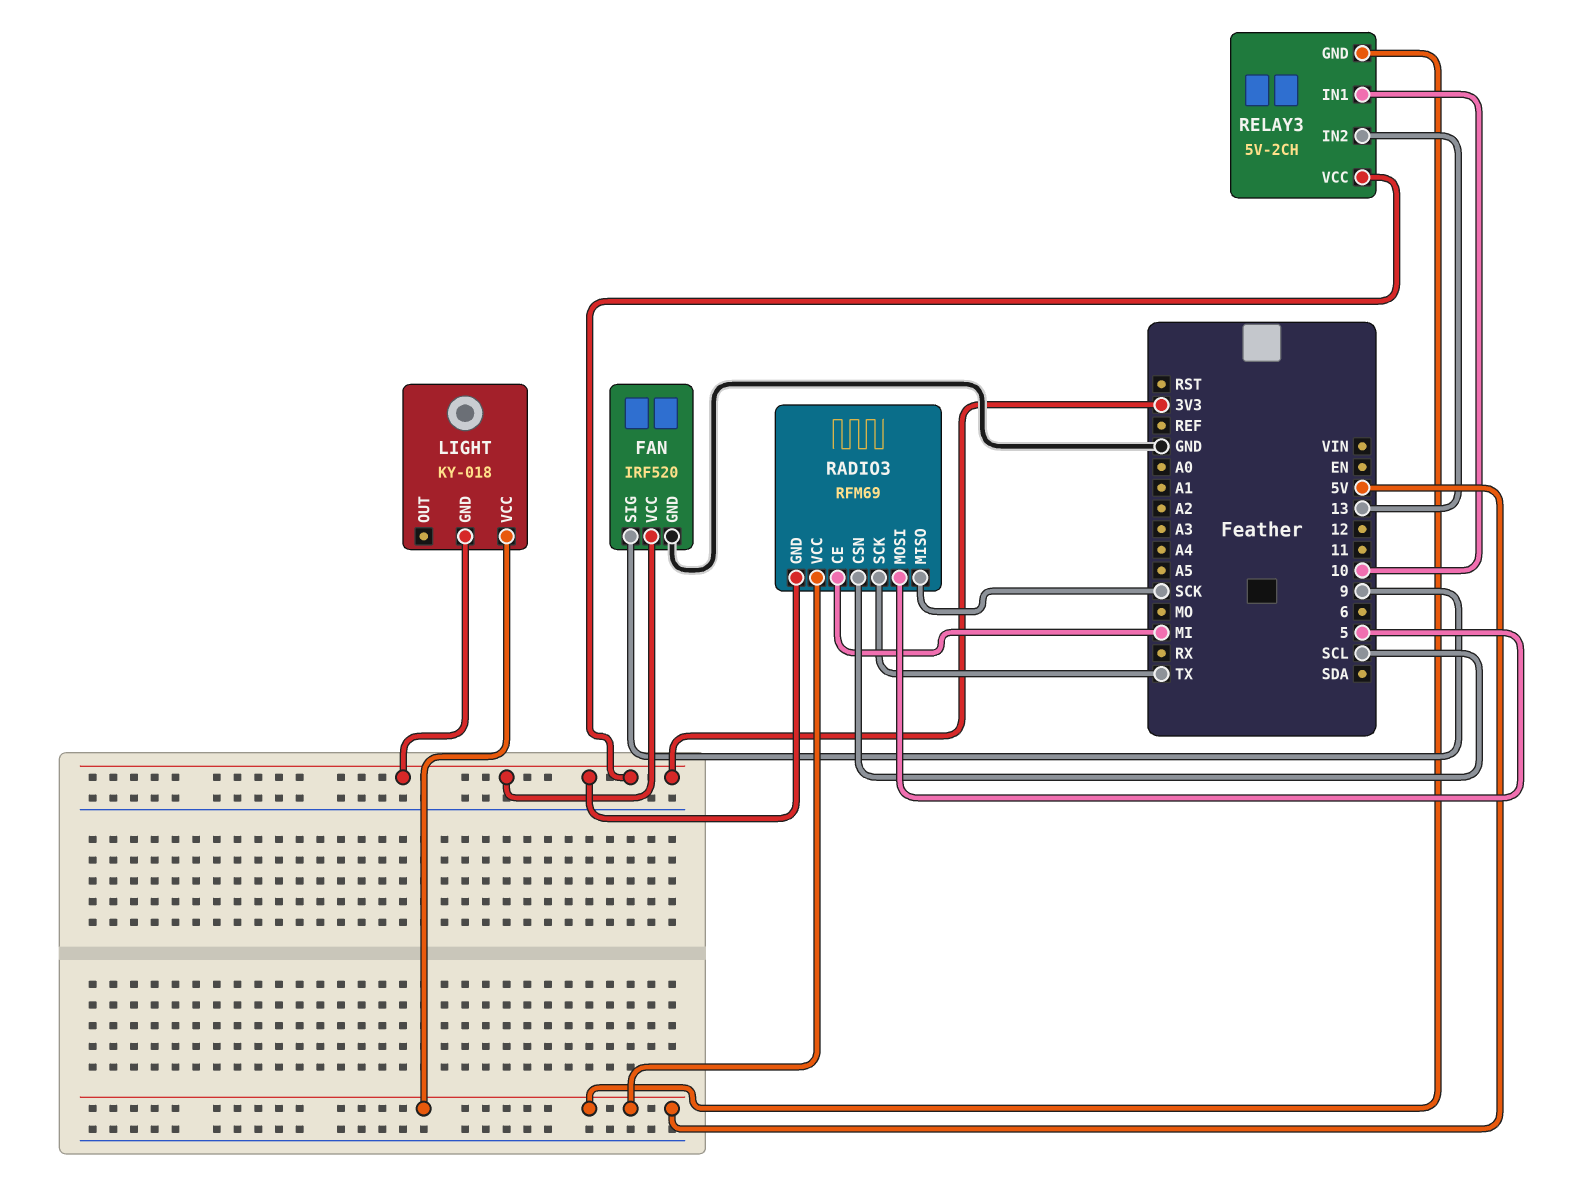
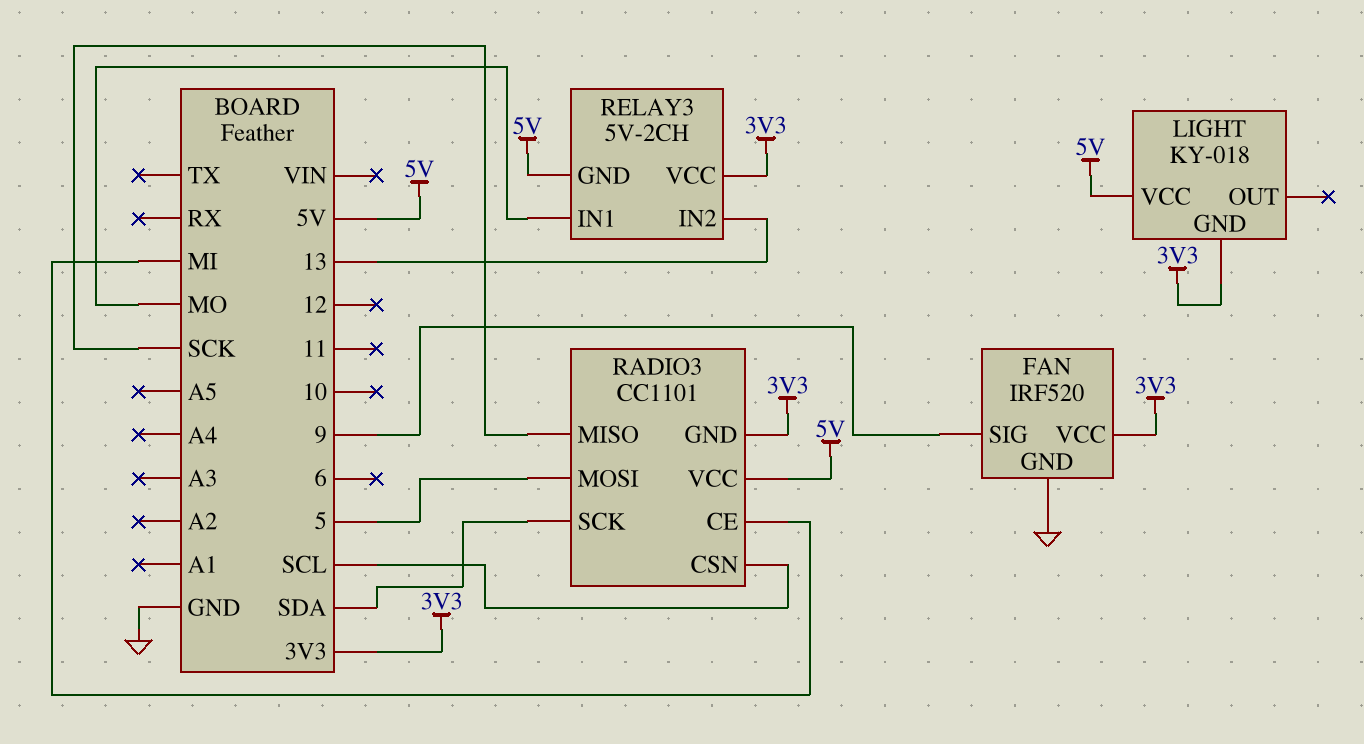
RADIO3: RFM69 -> CC1101
RADIO3 pin SCK: TX -> SDA
RELAY3 pin IN1: 10 -> MO

